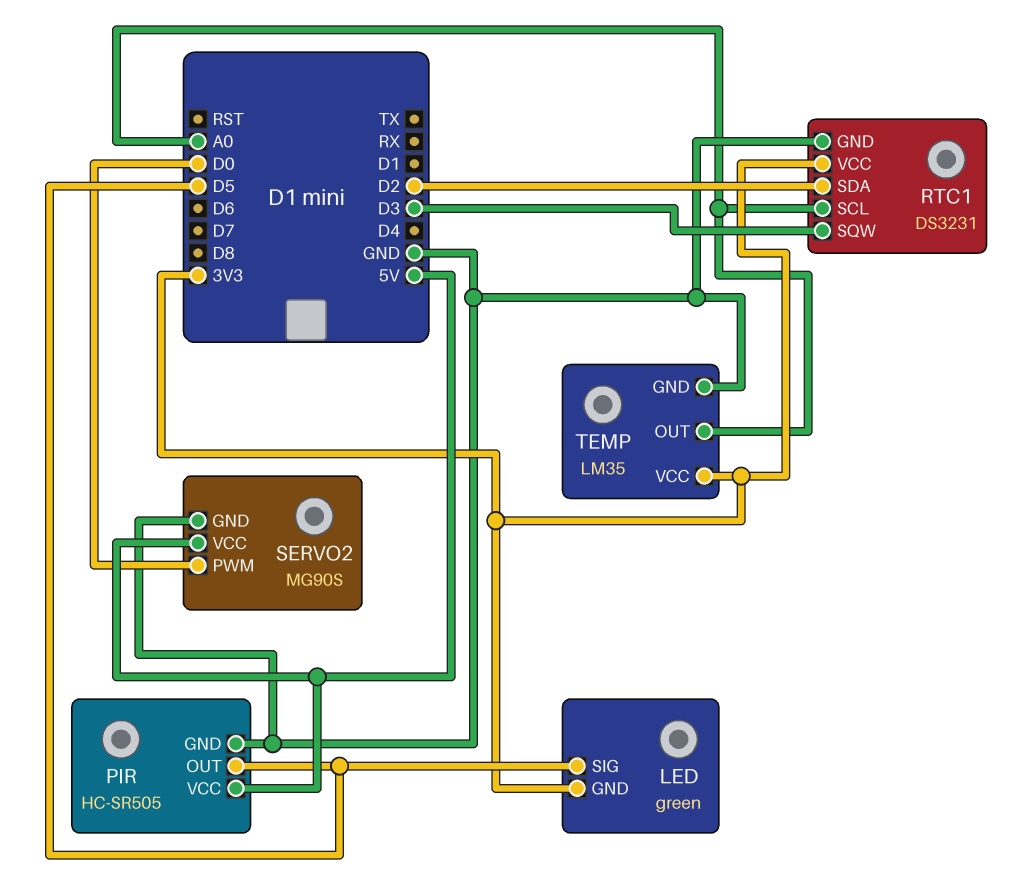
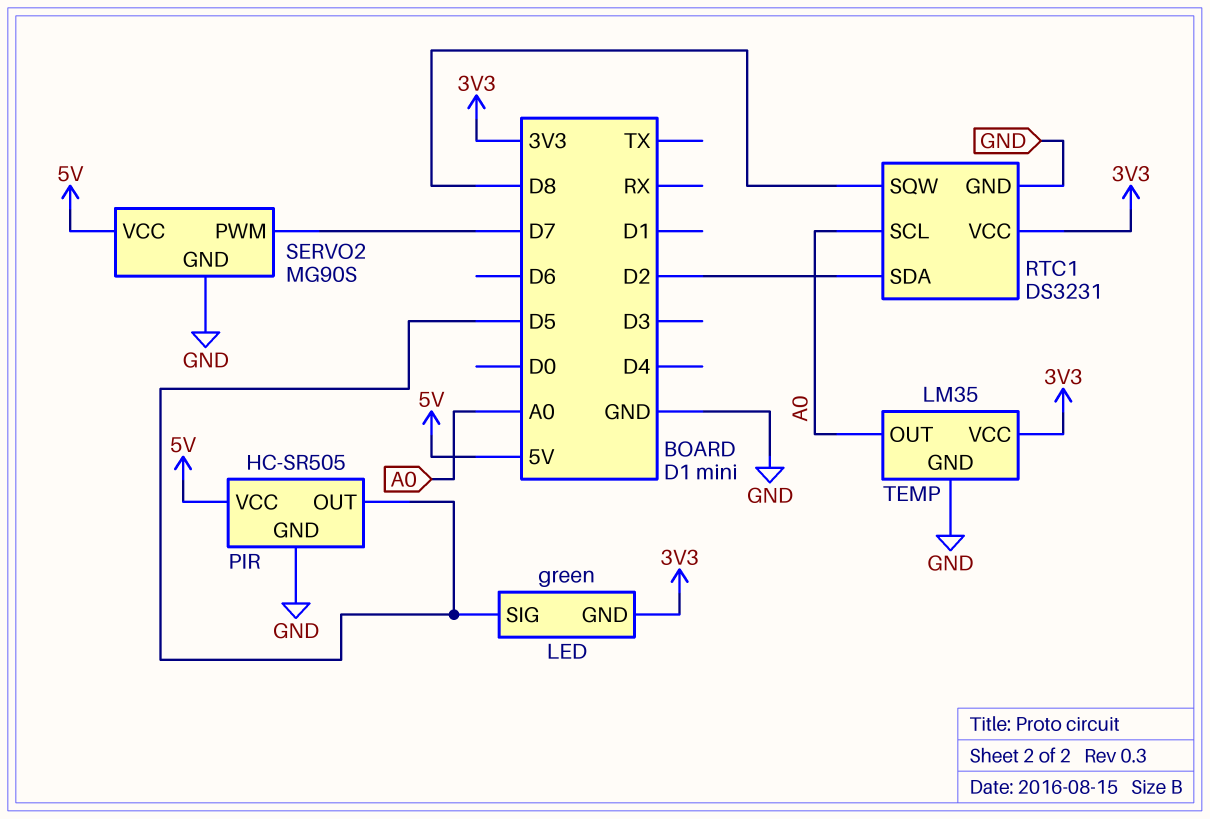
RTC1 pin SQW: D3 -> D8
SERVO2 pin PWM: D0 -> D7

